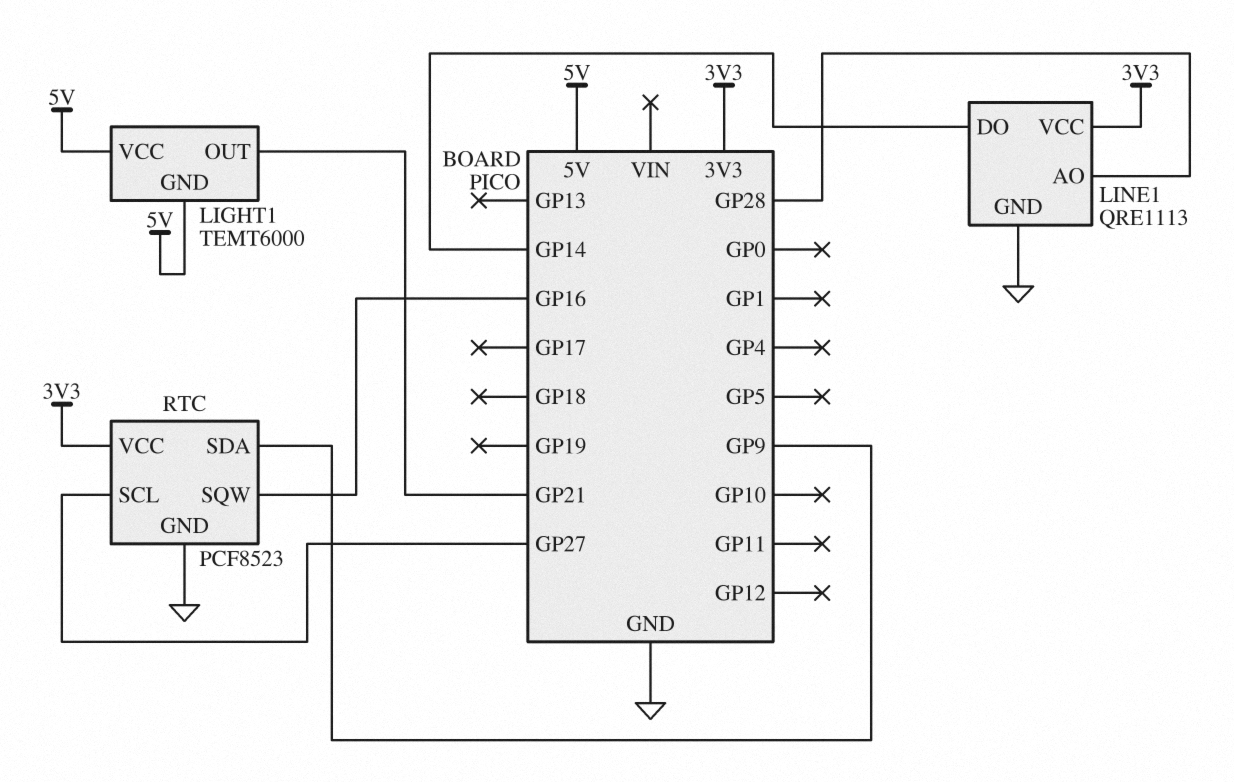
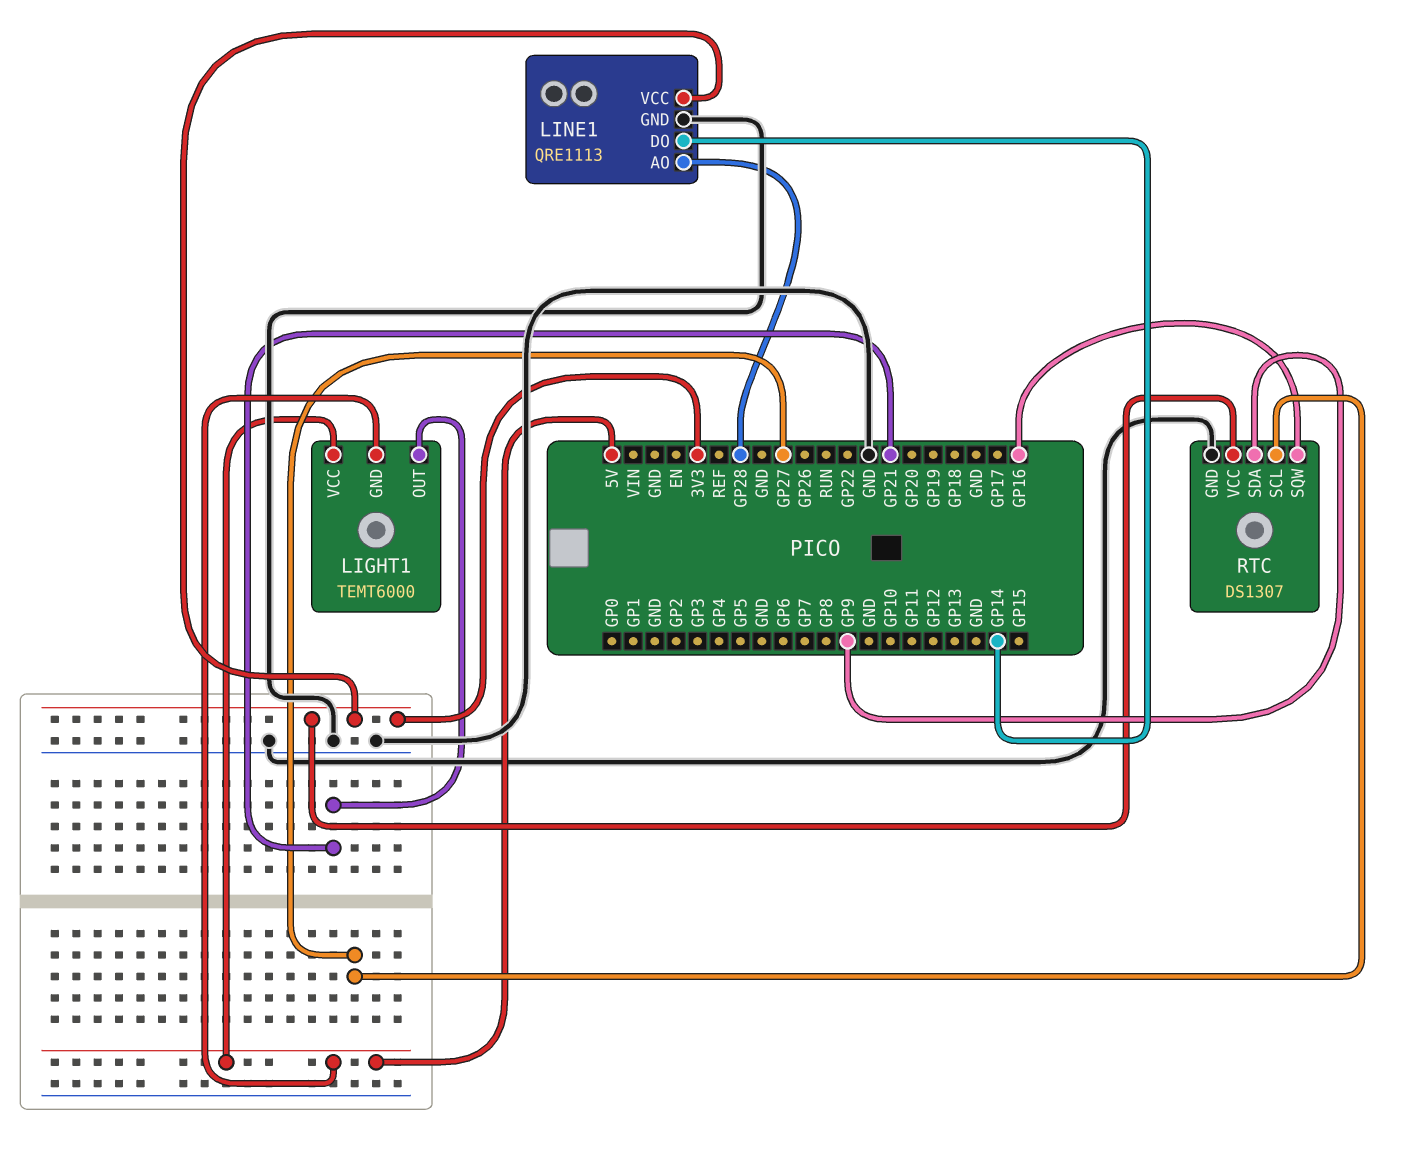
RTC: PCF8523 -> DS1307

